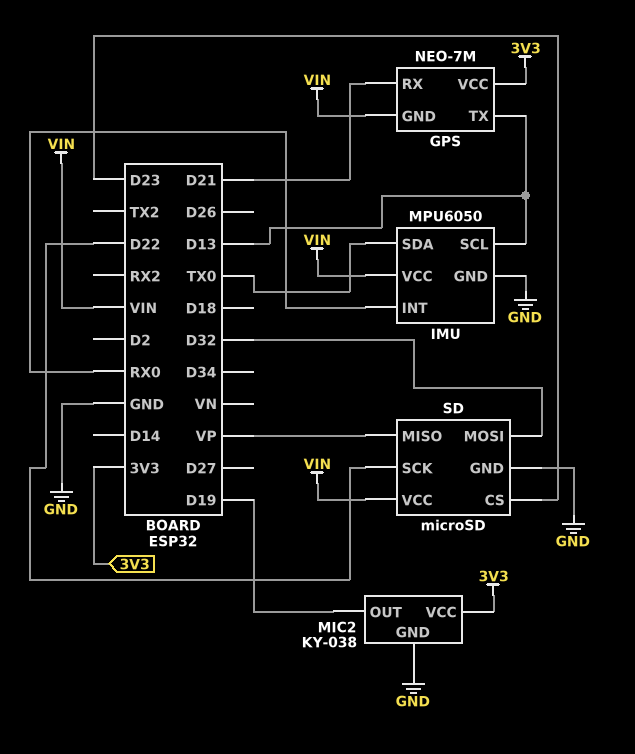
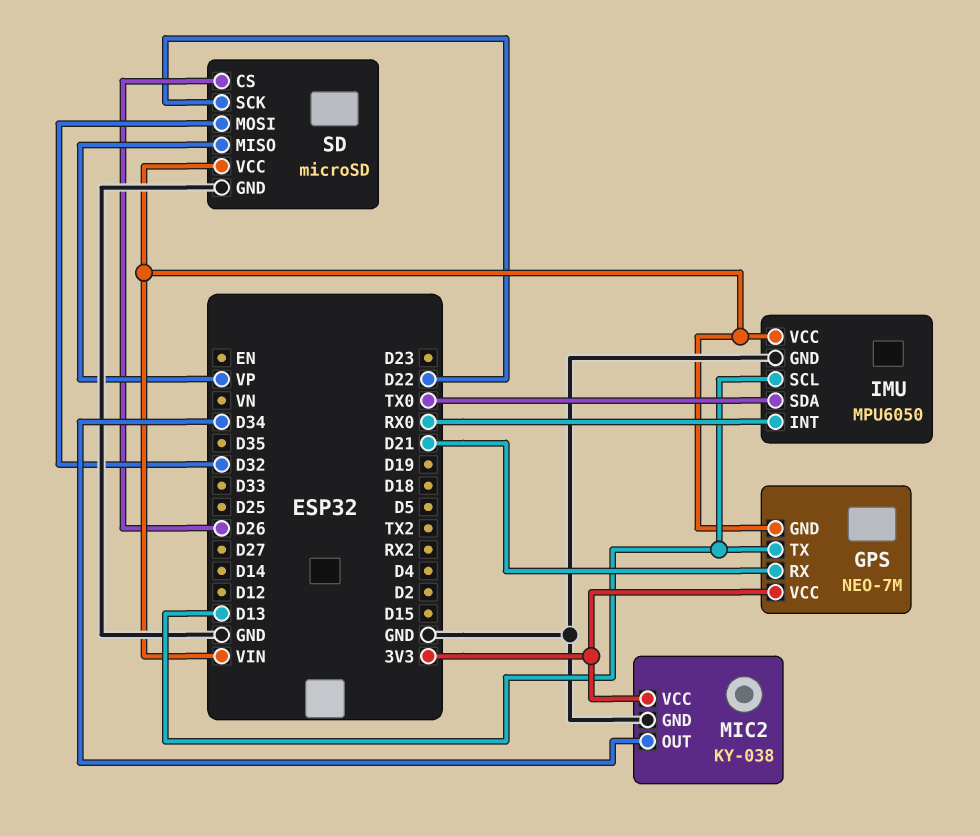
MIC2 pin OUT: D19 -> D34
SD pin CS: D23 -> D26

